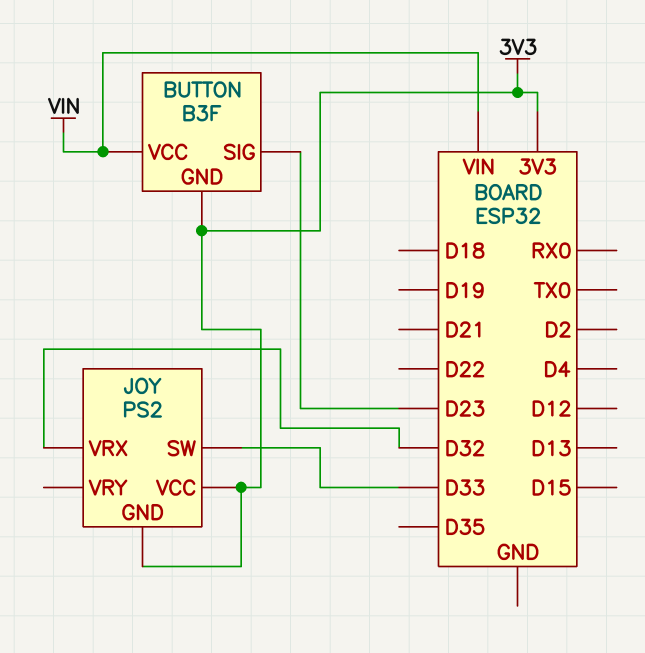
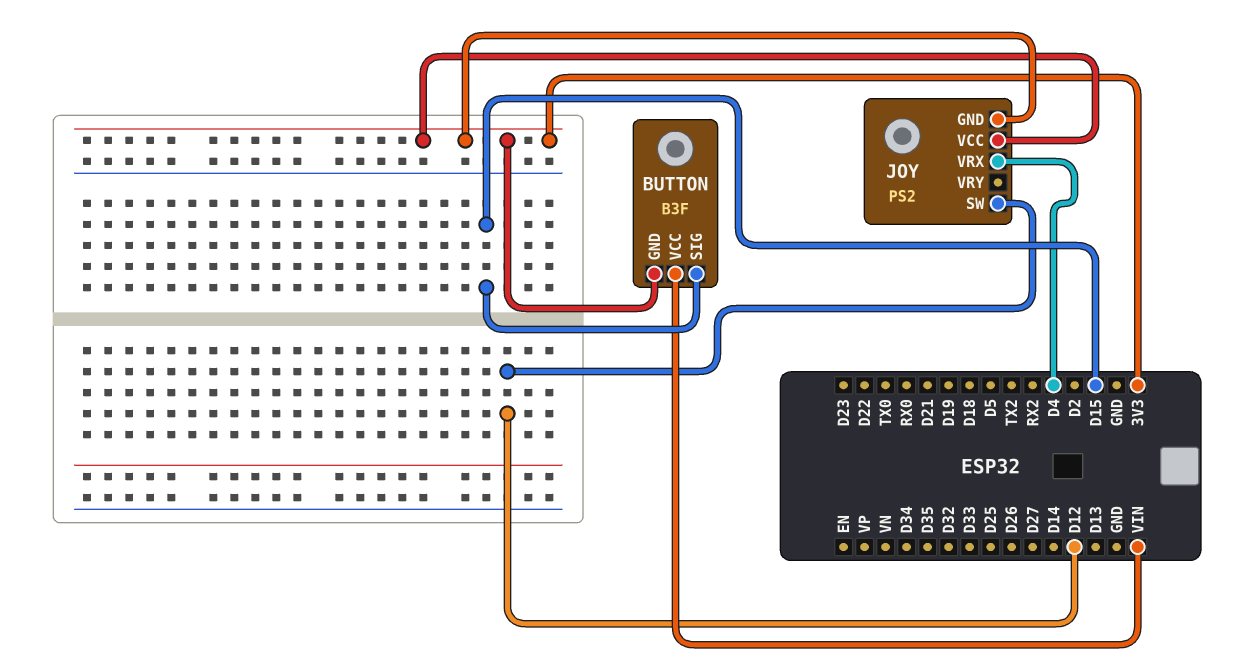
BUTTON pin SIG: D23 -> D15
JOY pin SW: D33 -> D12
JOY pin VRX: D32 -> D4

